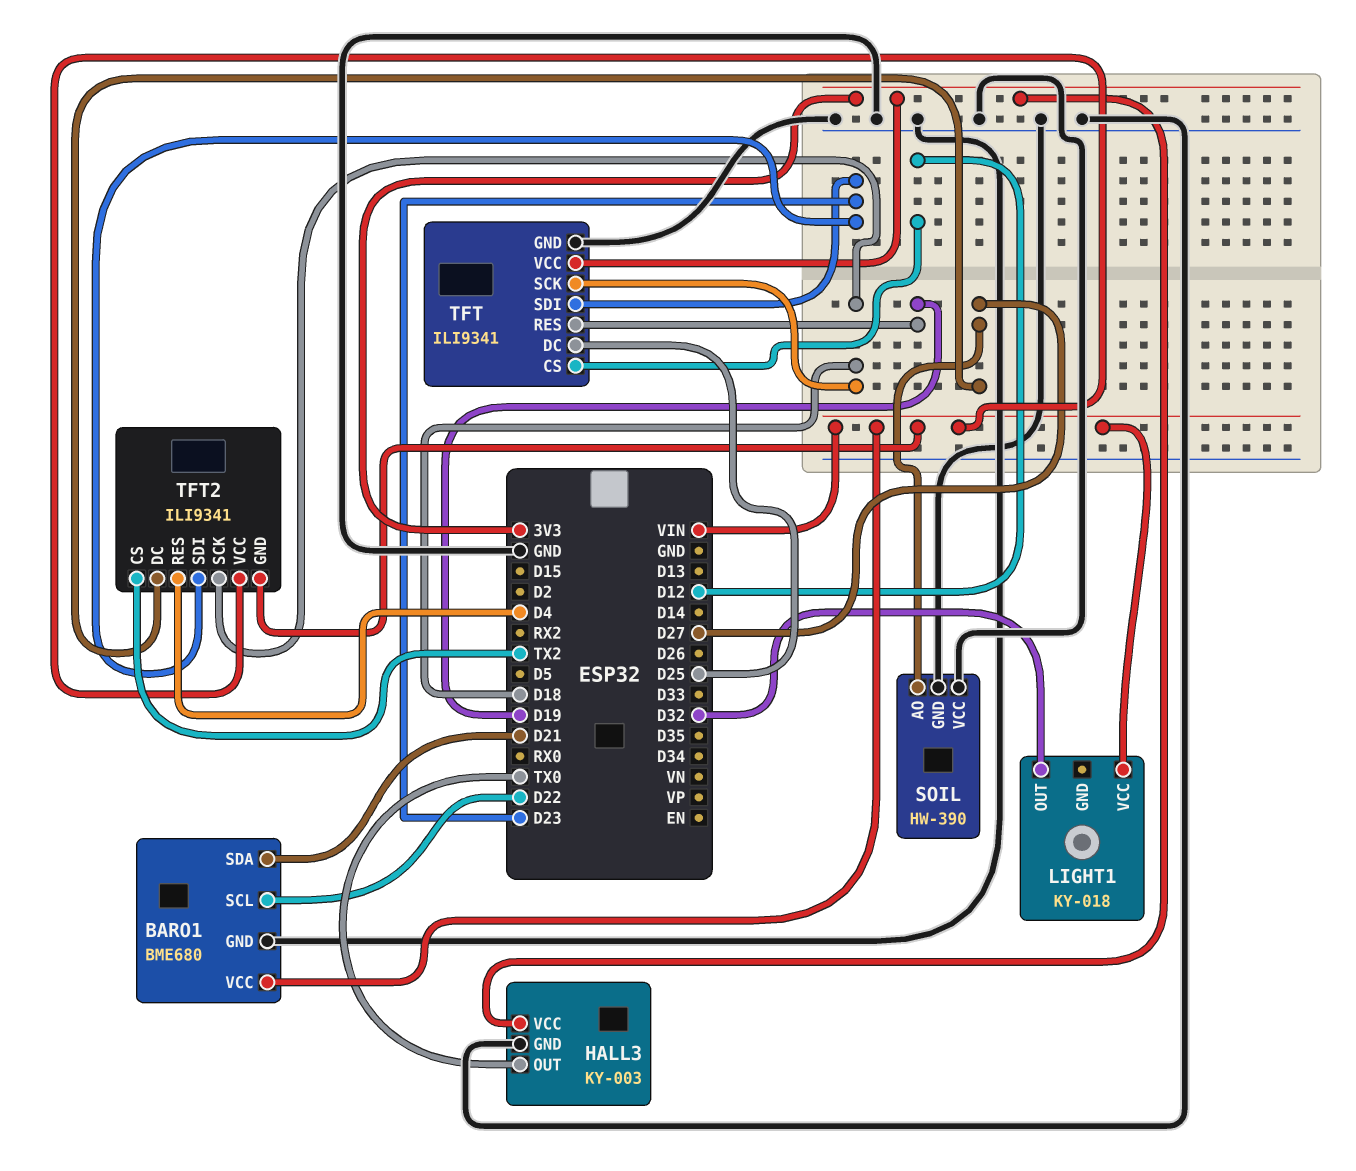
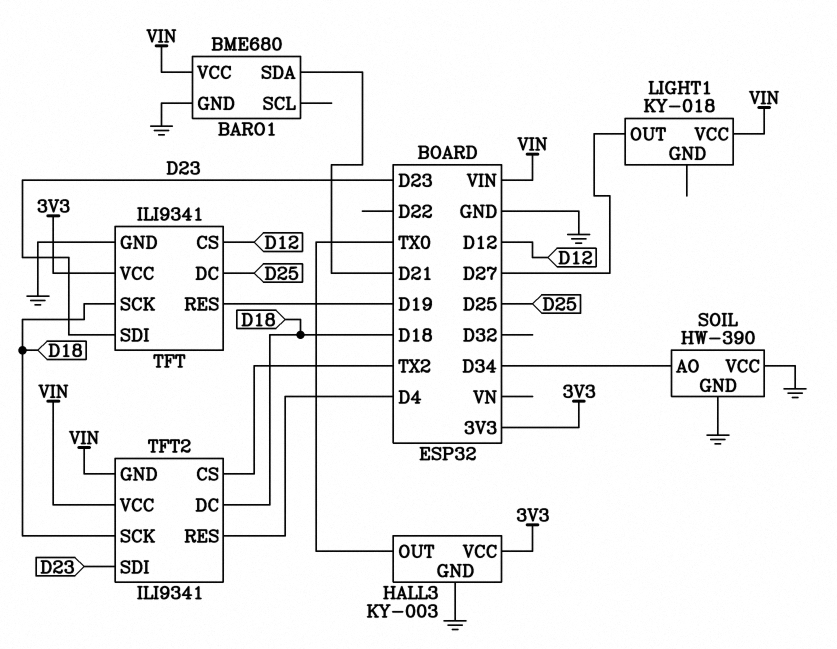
BARO1 pin SCL: D22 -> none
LIGHT1 pin OUT: D32 -> D27
SOIL pin AO: D27 -> D34
TFT2 pin DC: D27 -> D18

